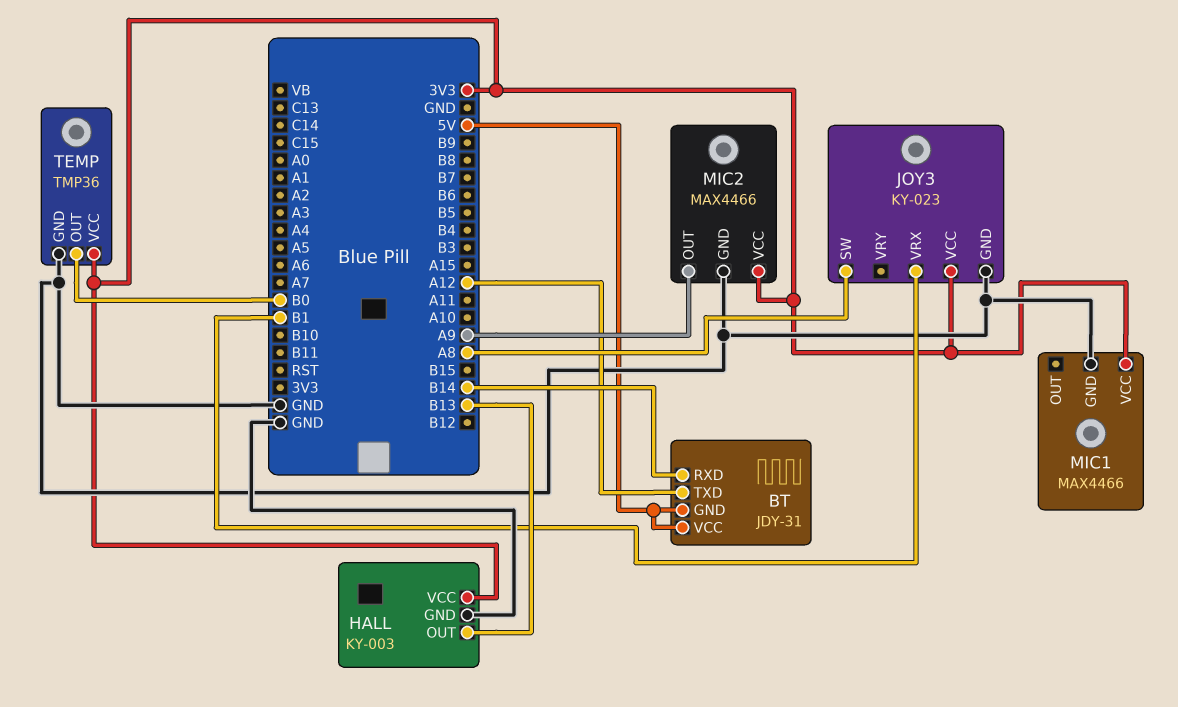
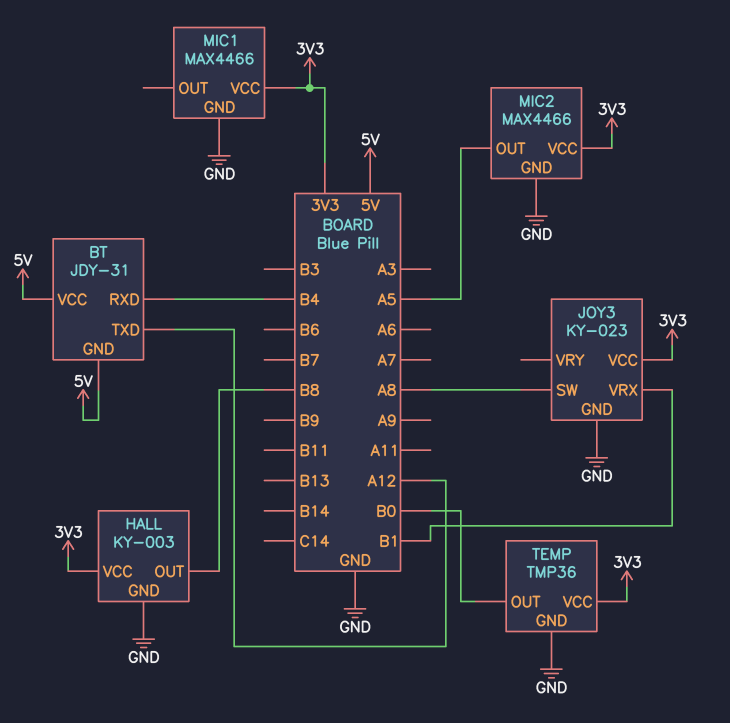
BT pin RXD: B14 -> B4
HALL pin OUT: B13 -> B8
MIC2 pin OUT: A9 -> A5

